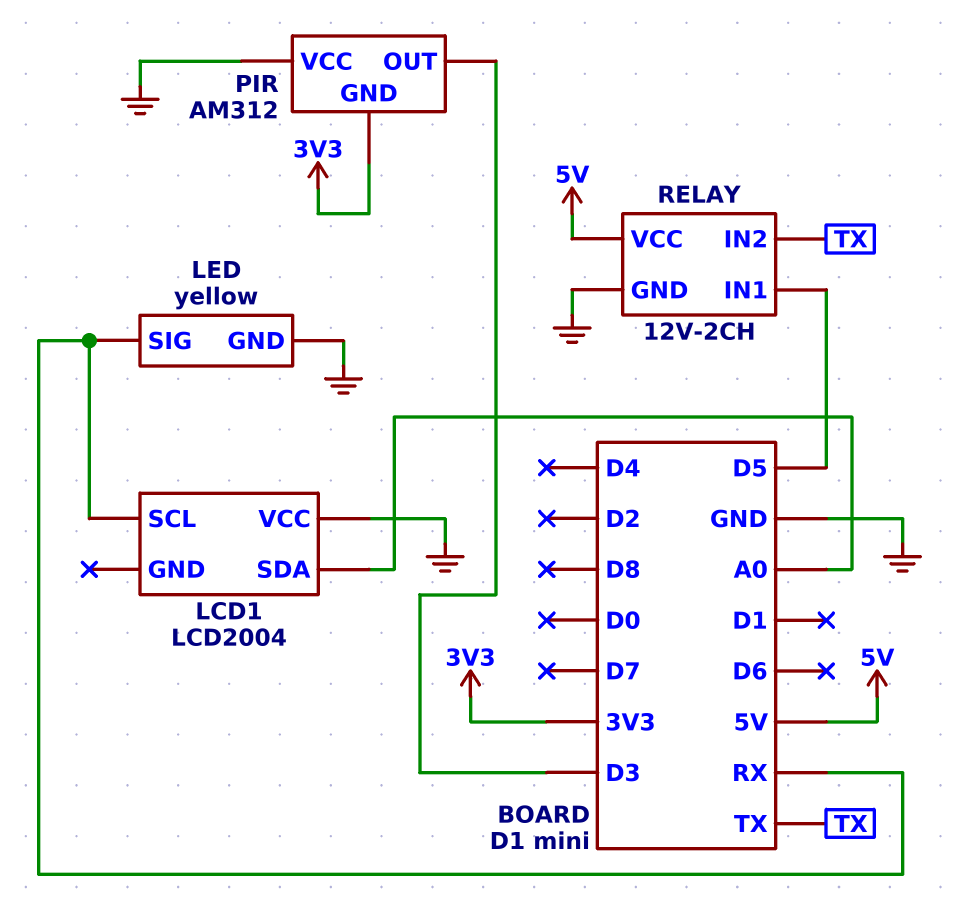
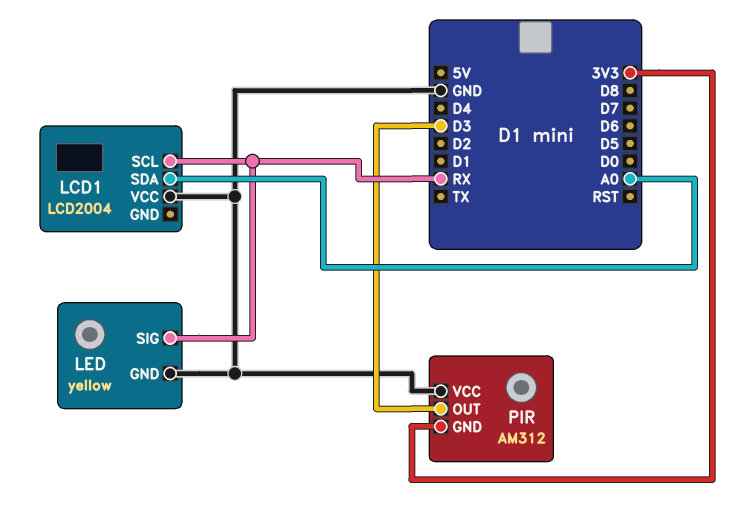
RELAY: 12V-2CH -> none
RELAY pin GND: GND -> none
RELAY pin IN1: D5 -> none
RELAY pin IN2: TX -> none
RELAY pin VCC: 5V -> none

